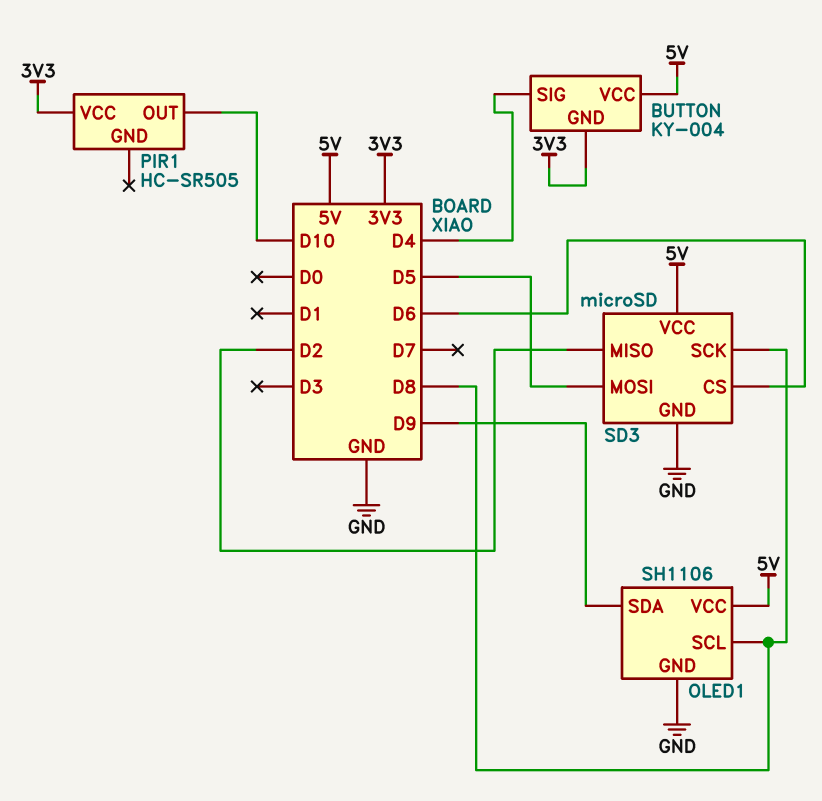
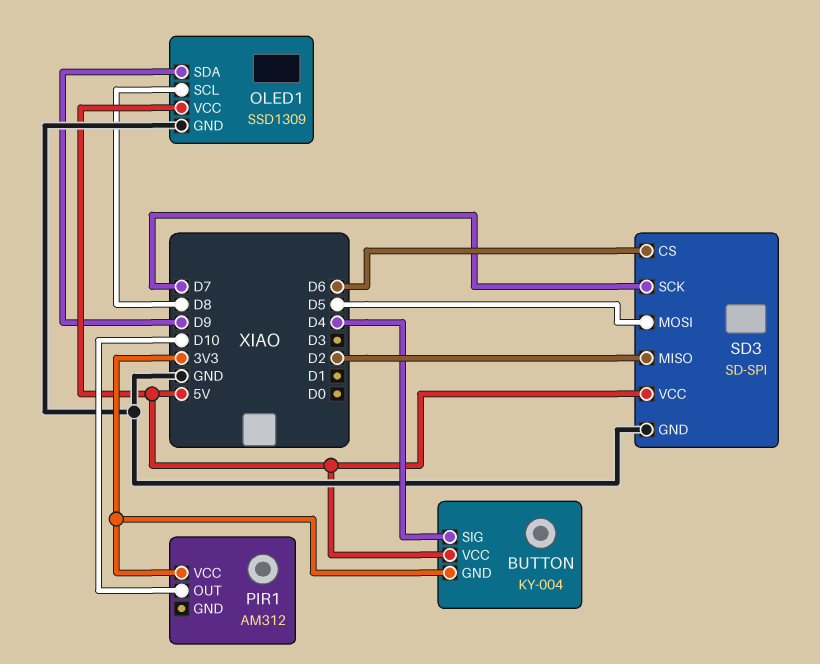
OLED1: SH1106 -> SSD1309
PIR1: HC-SR505 -> AM312
SD3: microSD -> SD-SPI
SD3 pin SCK: D8 -> D7

